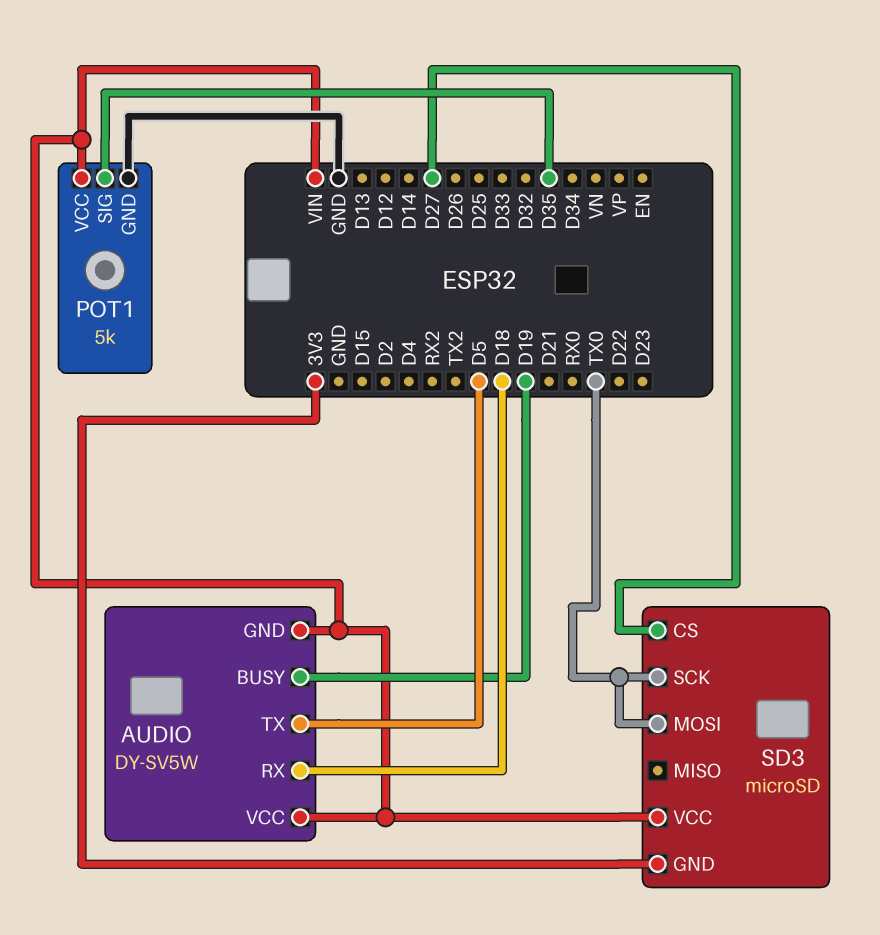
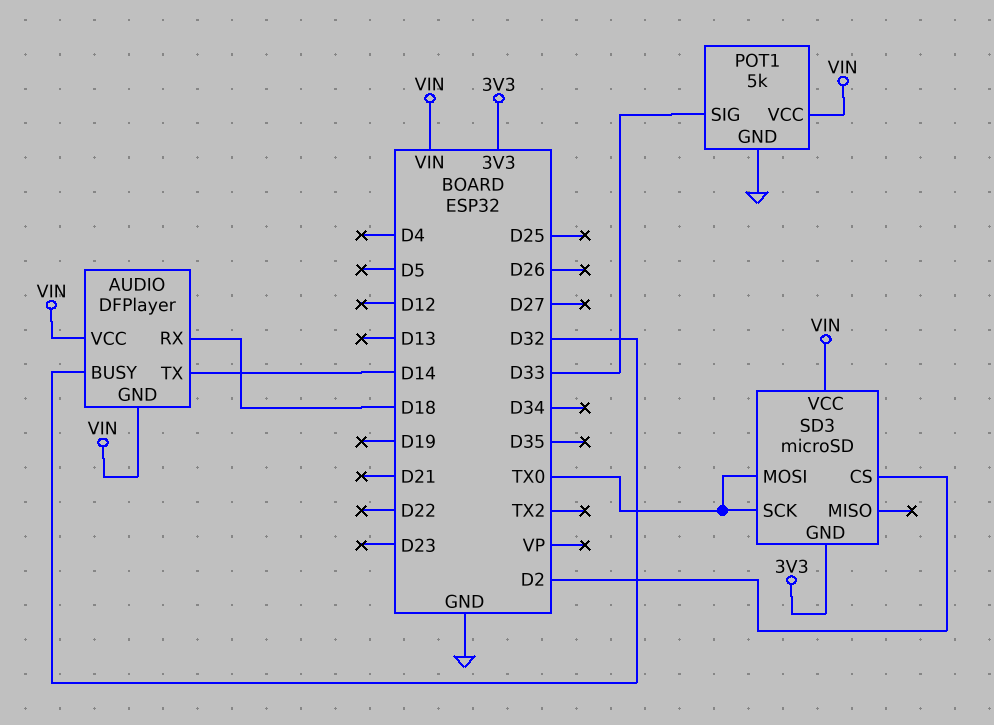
AUDIO: DY-SV5W -> DFPlayer
AUDIO pin BUSY: D19 -> D32
AUDIO pin TX: D5 -> D14
POT1 pin SIG: D35 -> D33
SD3 pin CS: D27 -> D2

